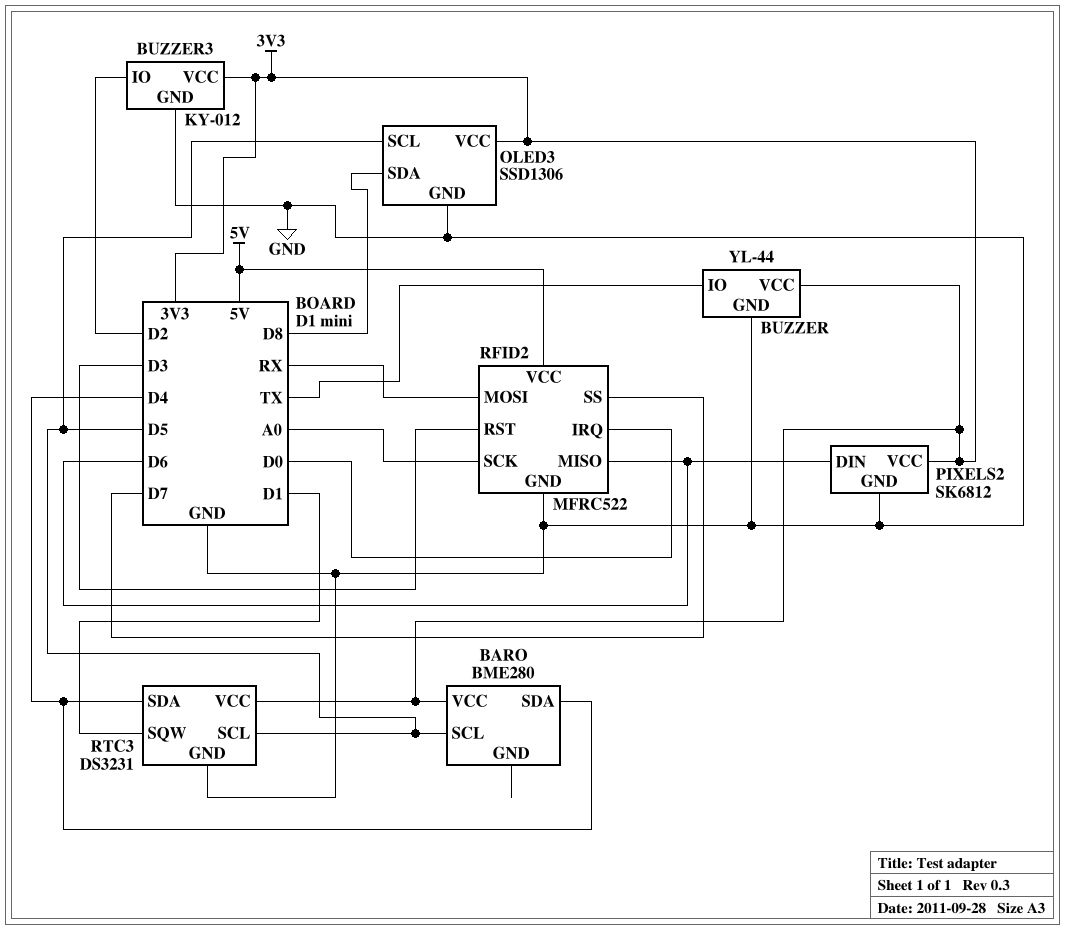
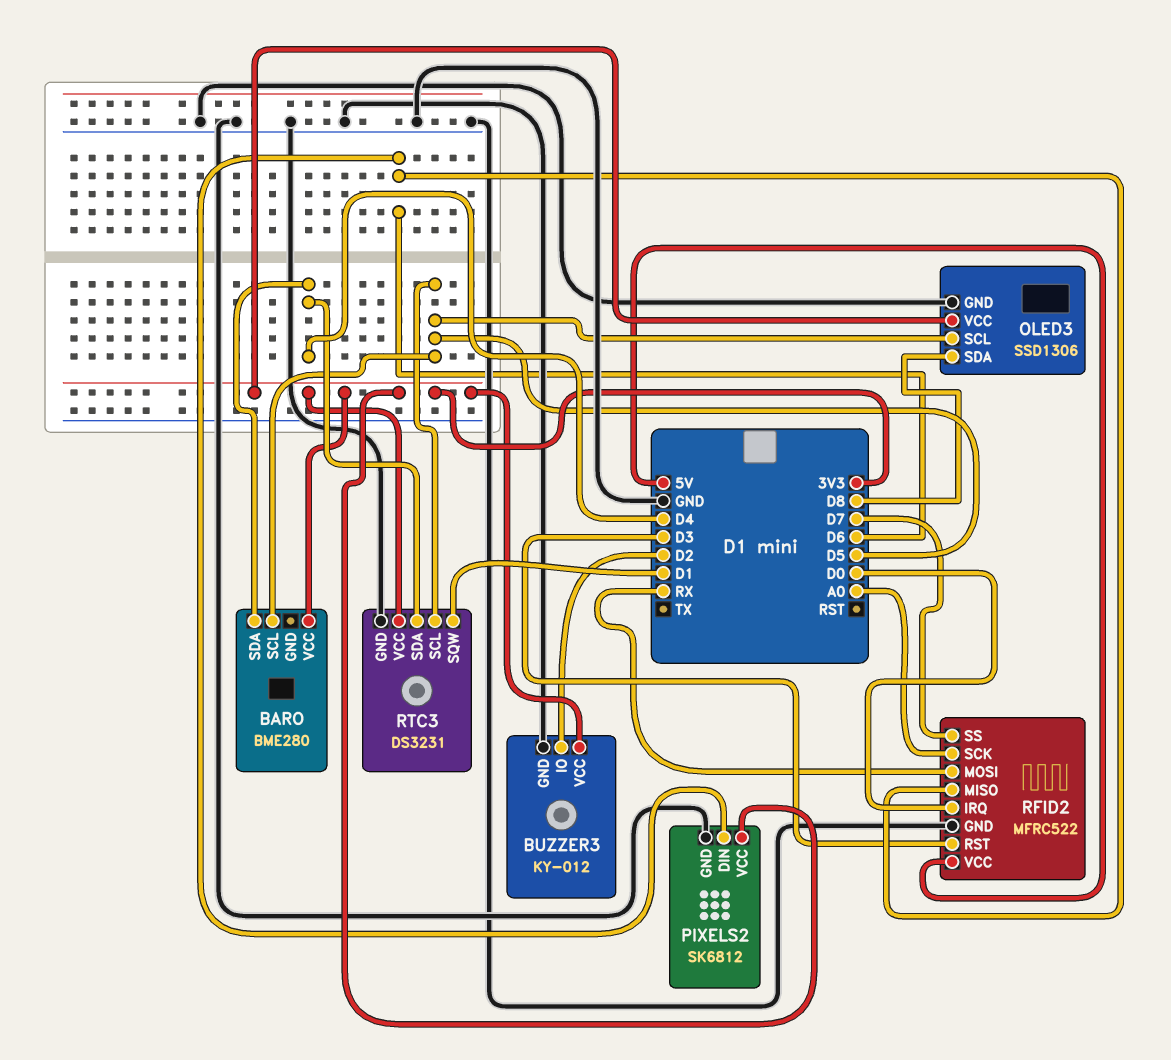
BUZZER: YL-44 -> none
BUZZER pin GND: GND -> none
BUZZER pin IO: TX -> none
BUZZER pin VCC: 3V3 -> none

